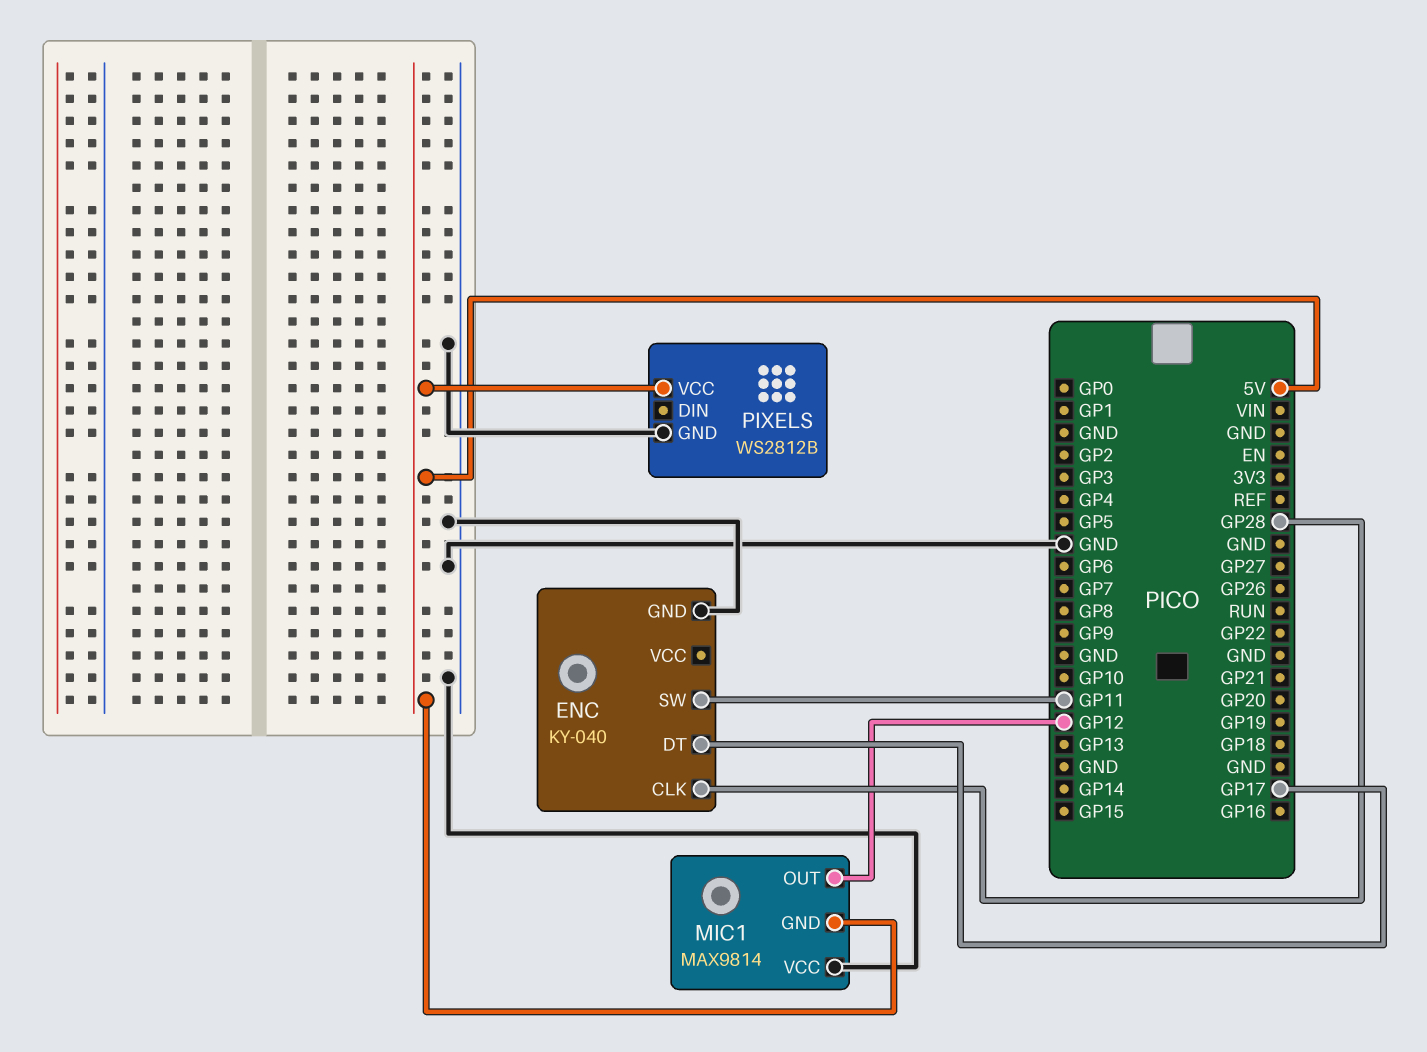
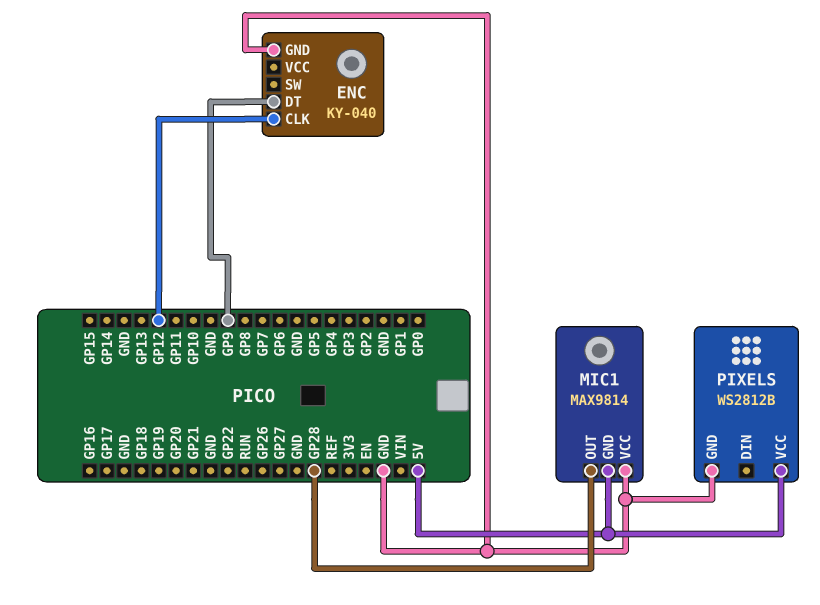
ENC pin CLK: GP28 -> GP12
ENC pin DT: GP17 -> GP9
ENC pin SW: GP11 -> none
MIC1 pin OUT: GP12 -> GP28

